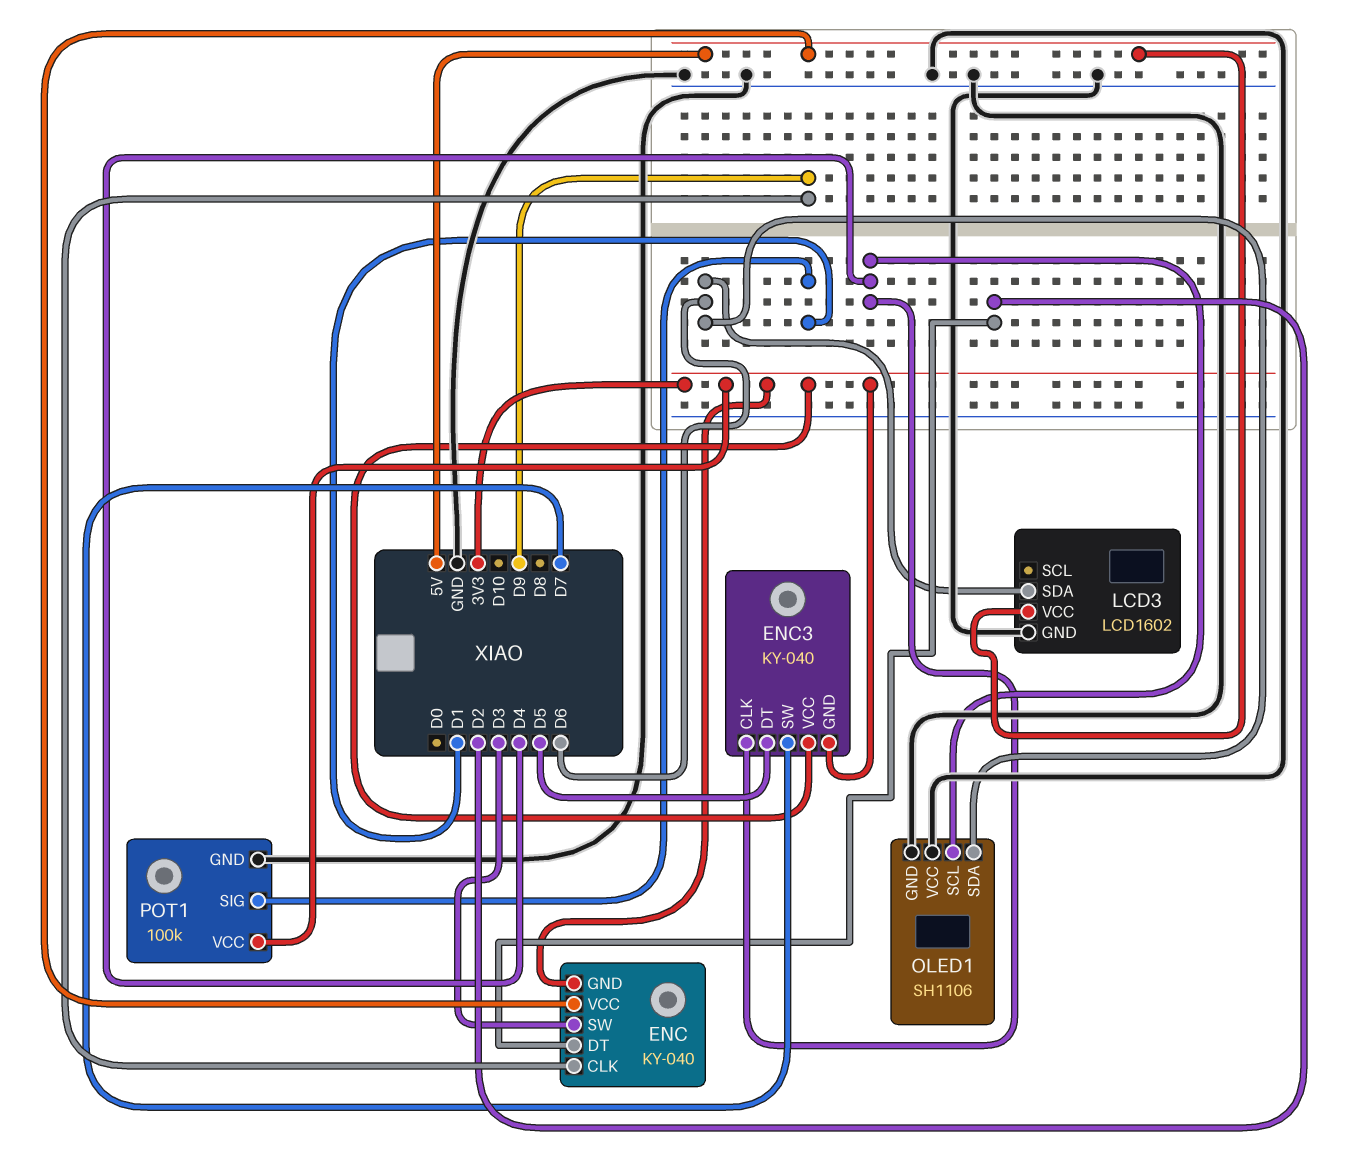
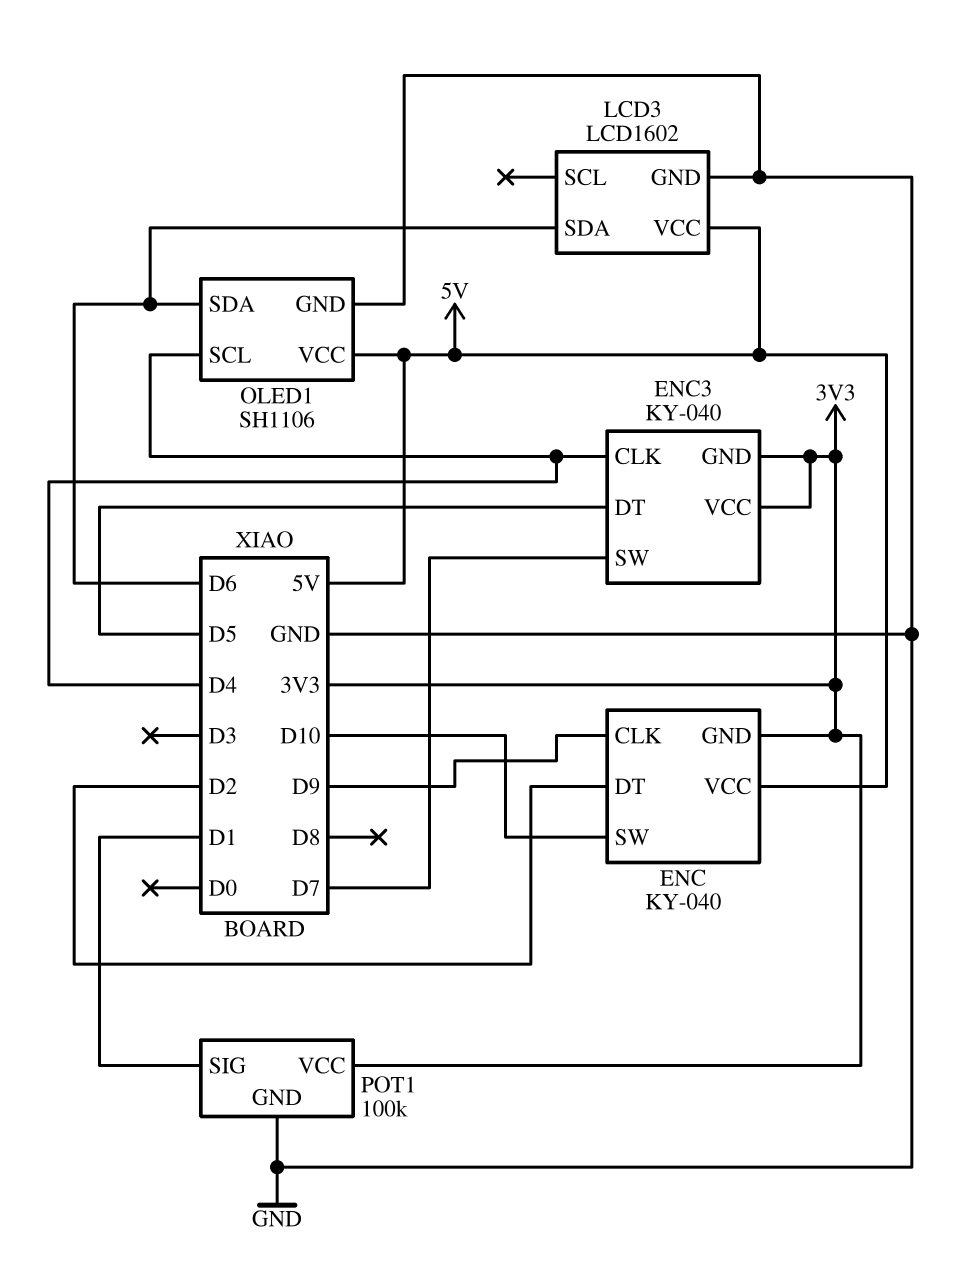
ENC pin SW: D3 -> D10
OLED1 pin VCC: GND -> 5V

